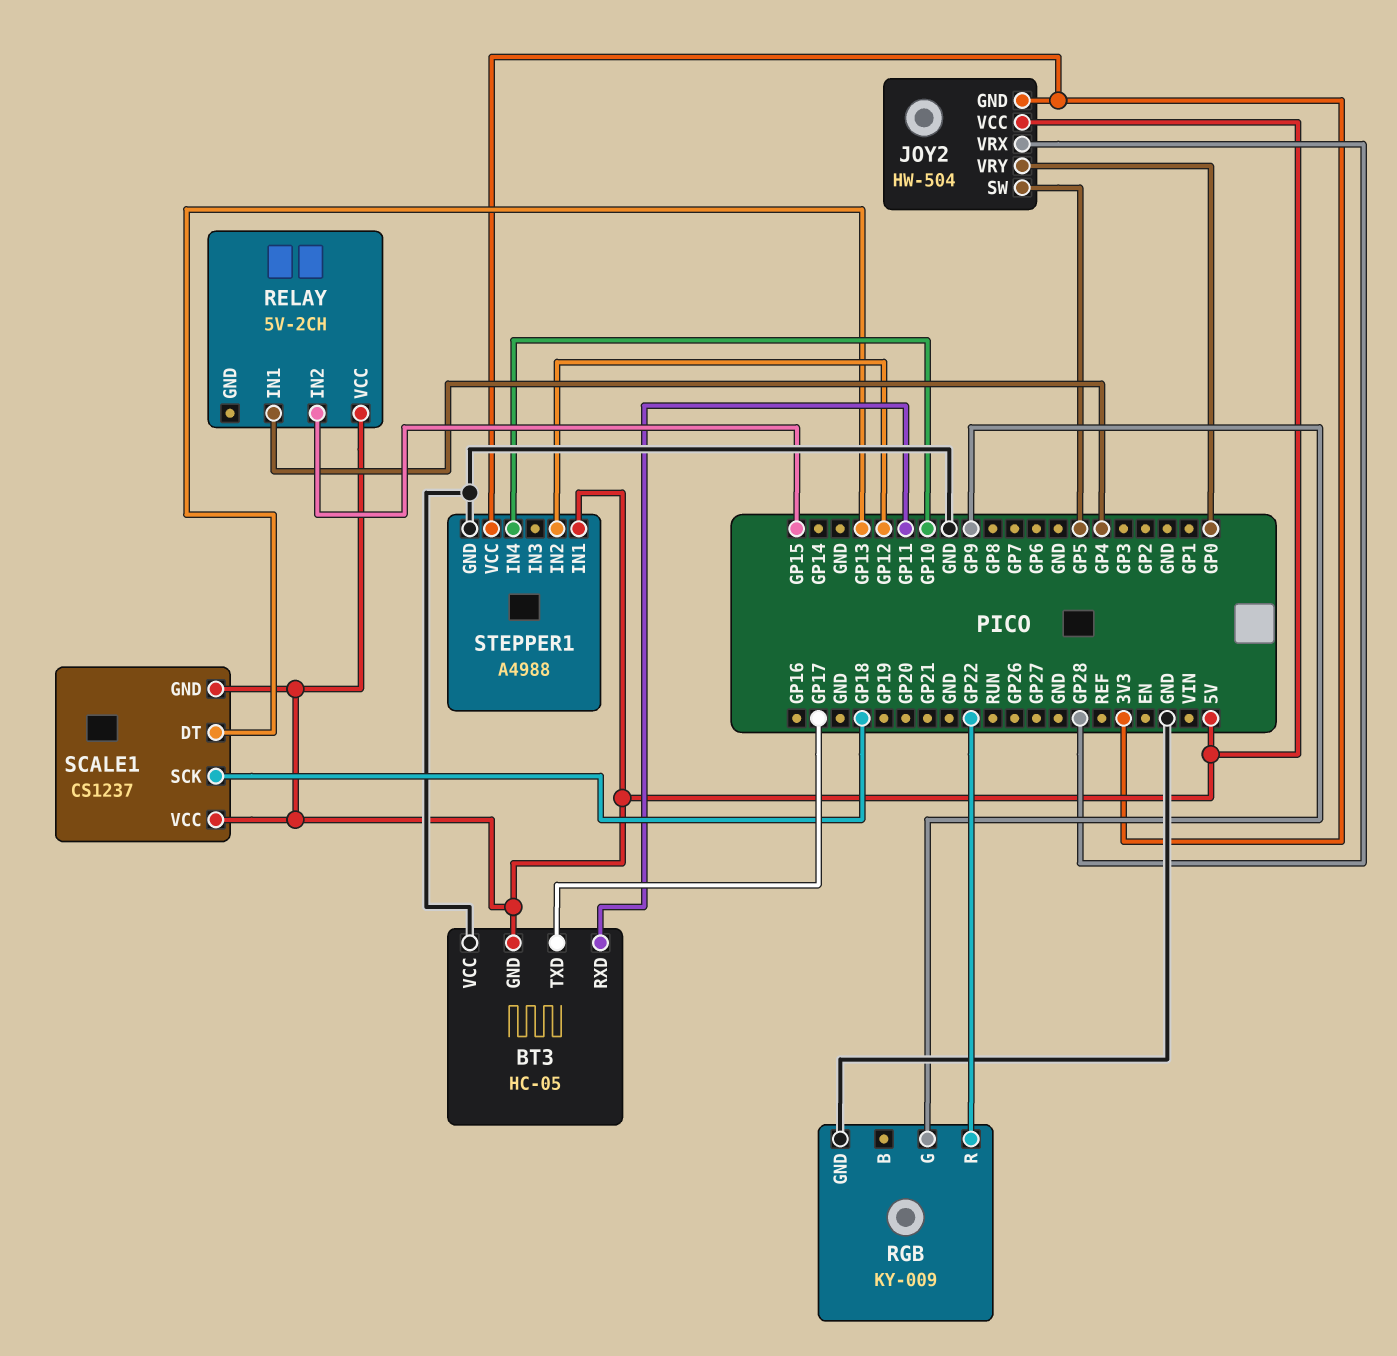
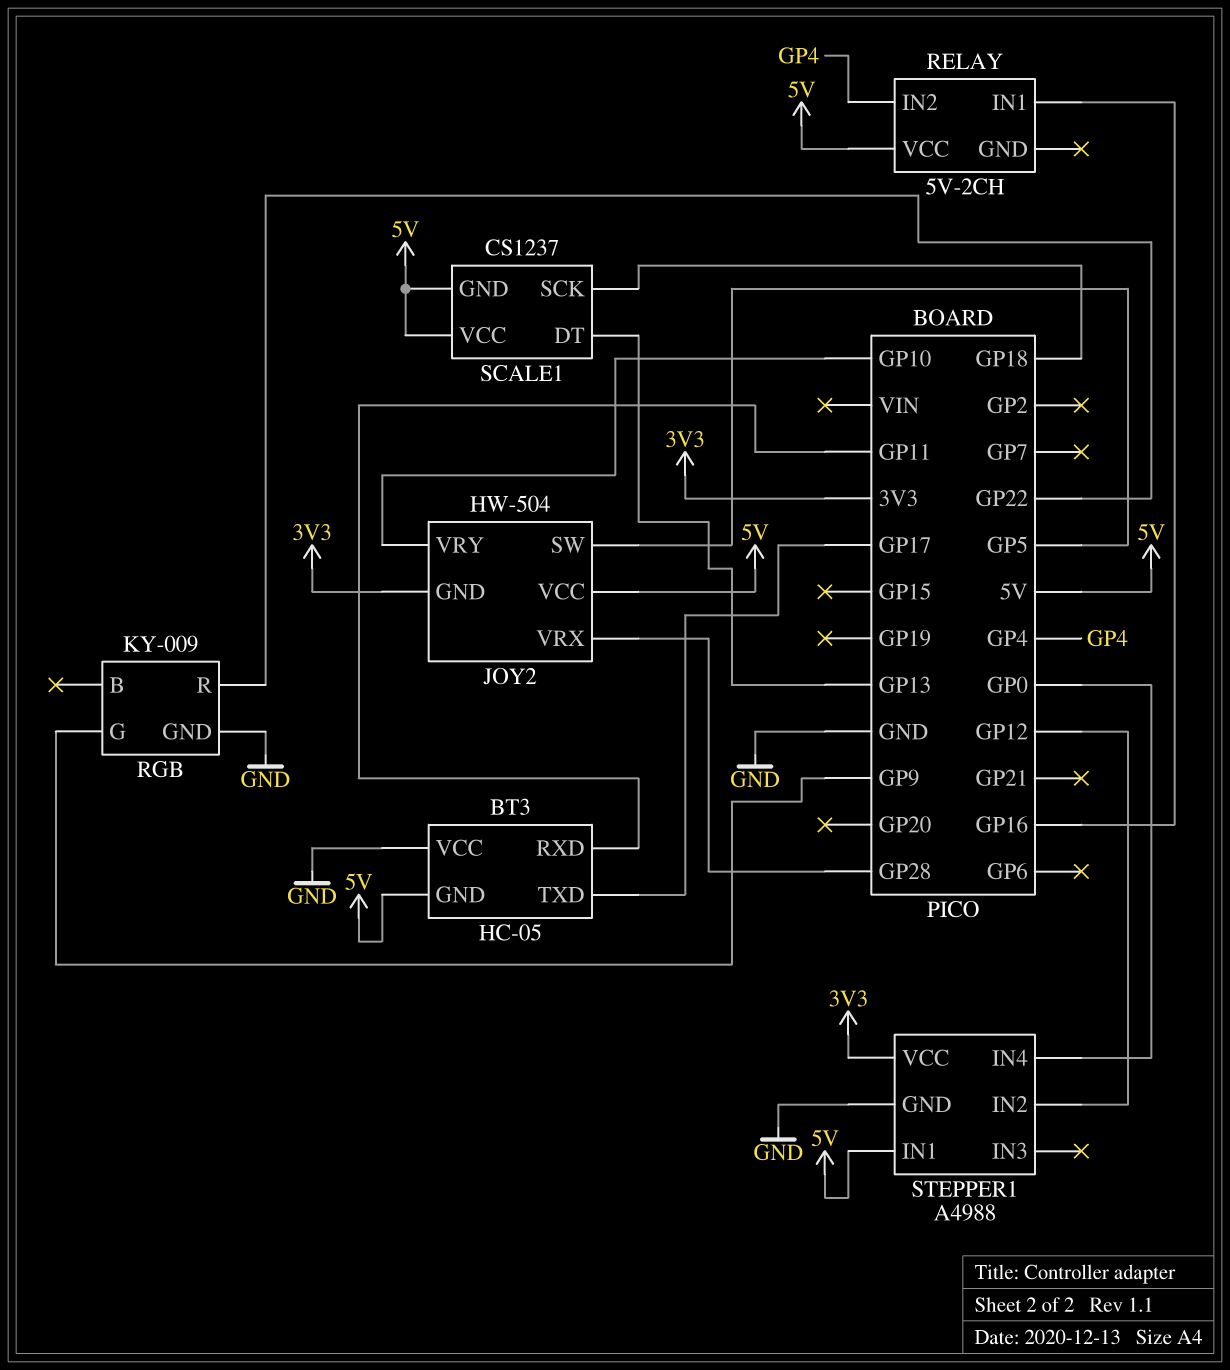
JOY2 pin VRY: GP0 -> GP10
RELAY pin IN1: GP4 -> GP16
RELAY pin IN2: GP15 -> GP4
STEPPER1 pin IN4: GP10 -> GP0

